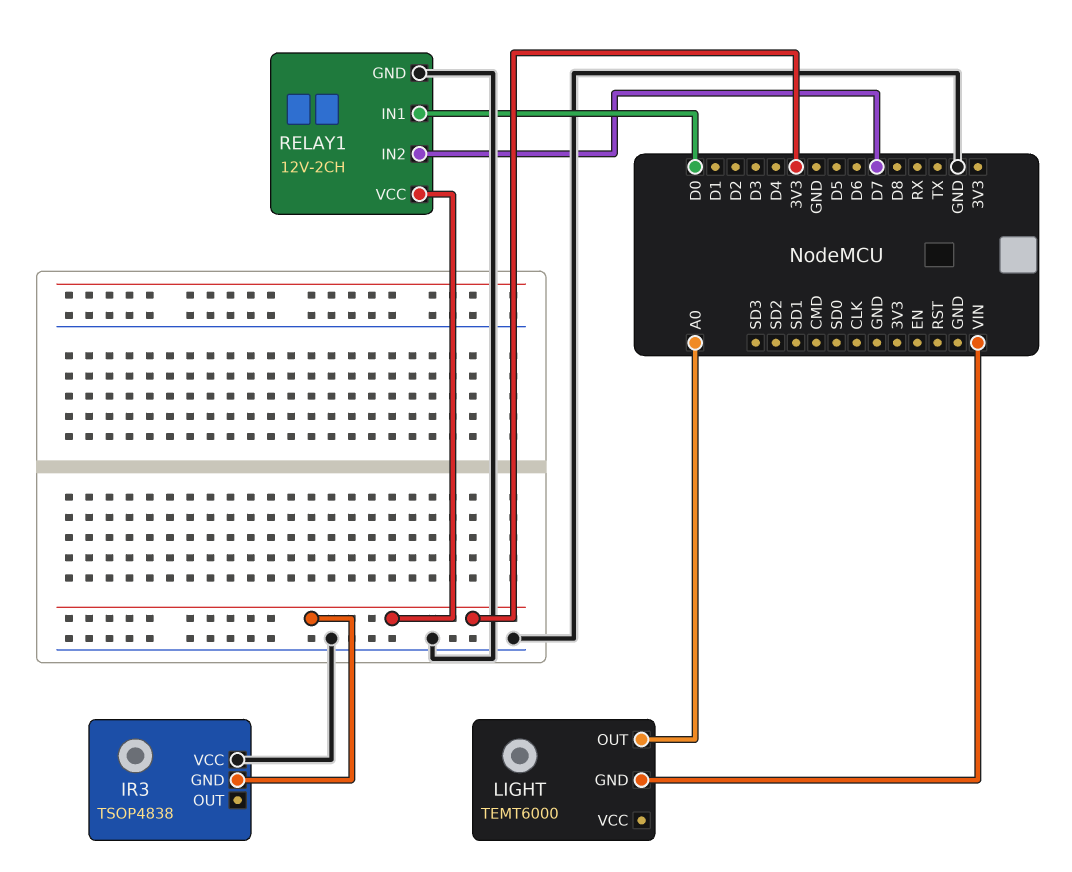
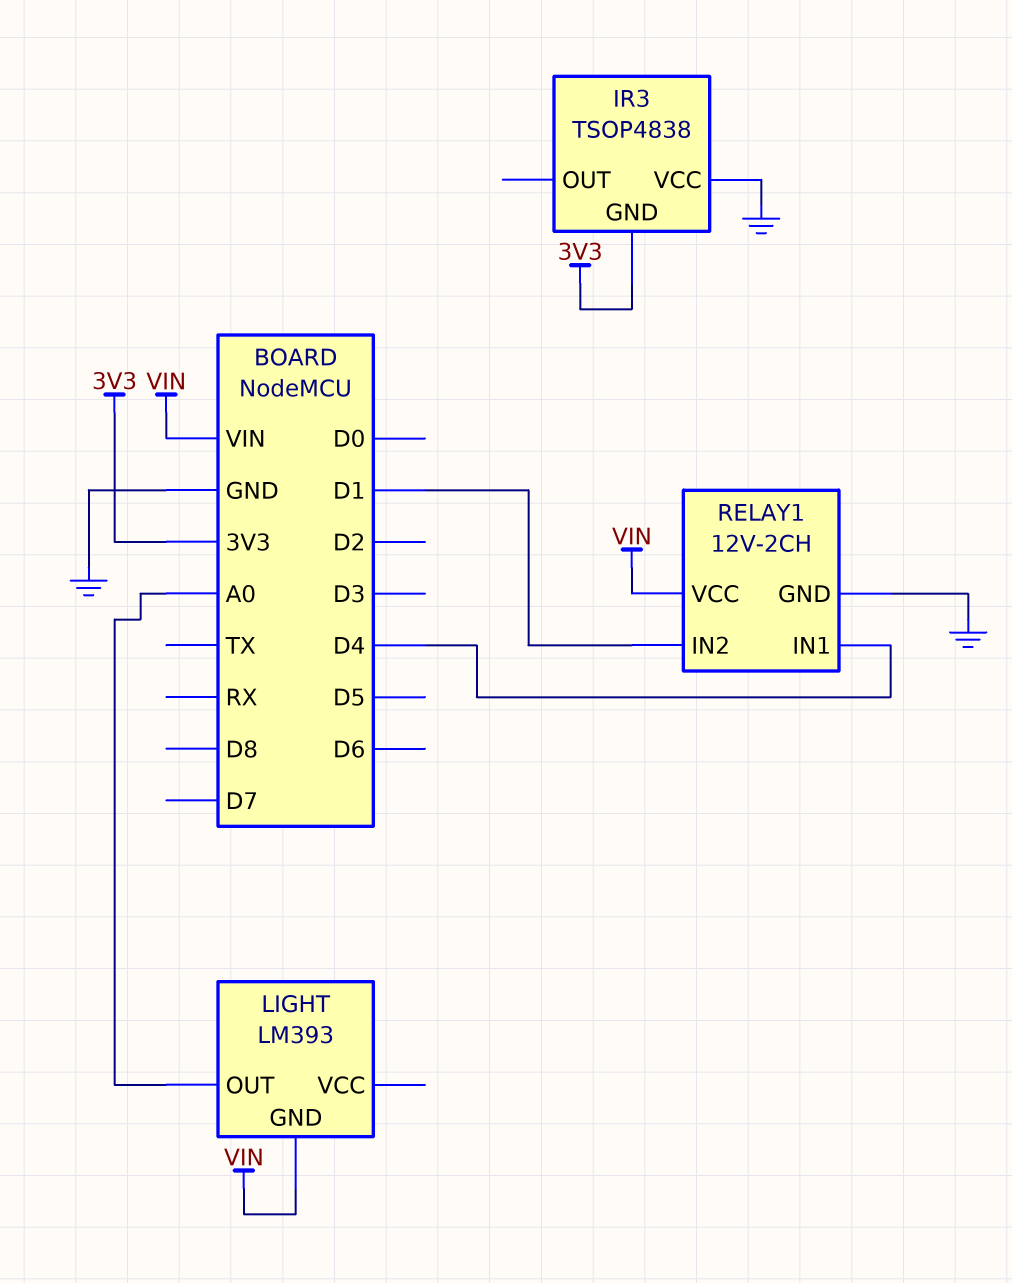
LIGHT: TEMT6000 -> LM393
RELAY1 pin IN1: D0 -> D4
RELAY1 pin IN2: D7 -> D1
RELAY1 pin VCC: 3V3 -> VIN

